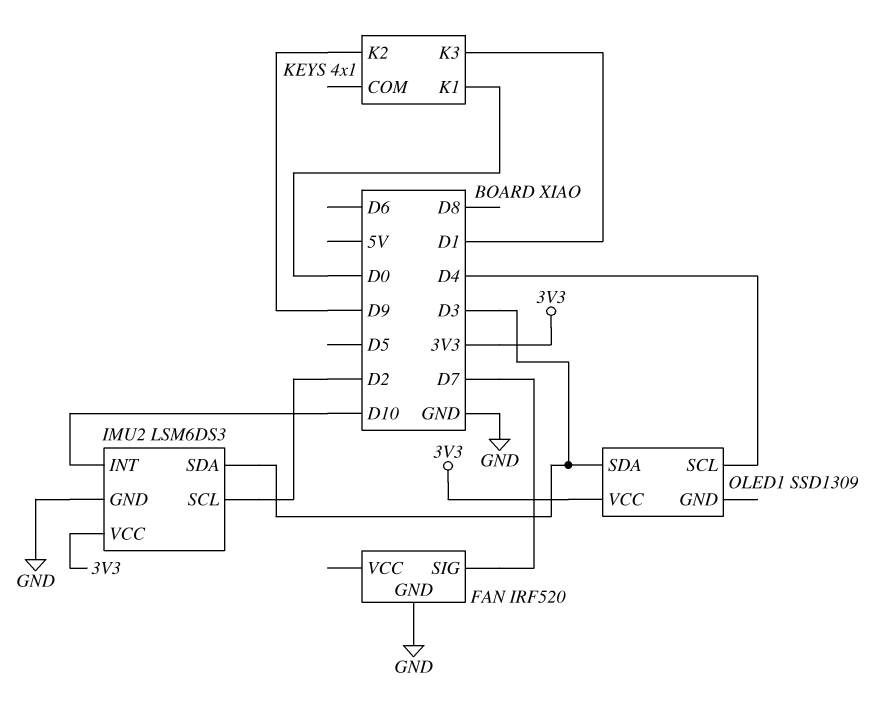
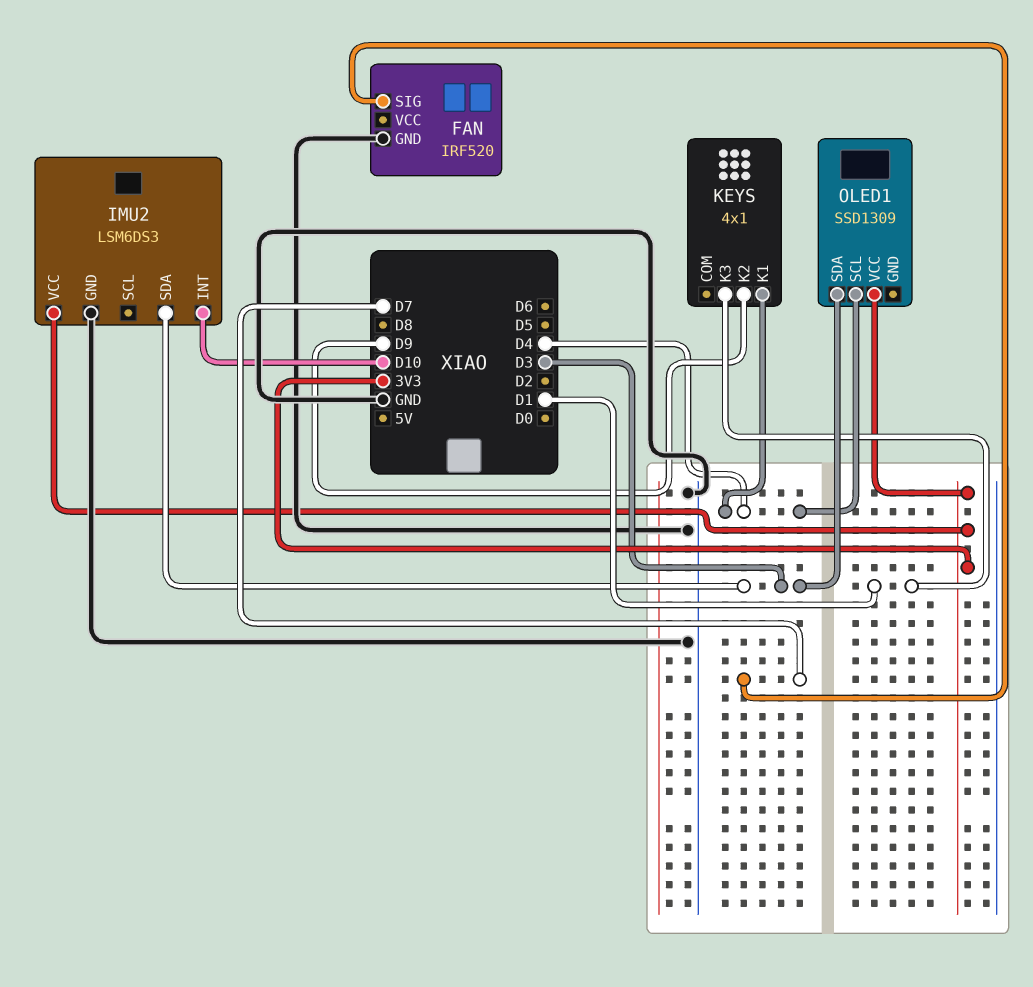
IMU2 pin SCL: D2 -> none
KEYS pin K1: D0 -> D4

